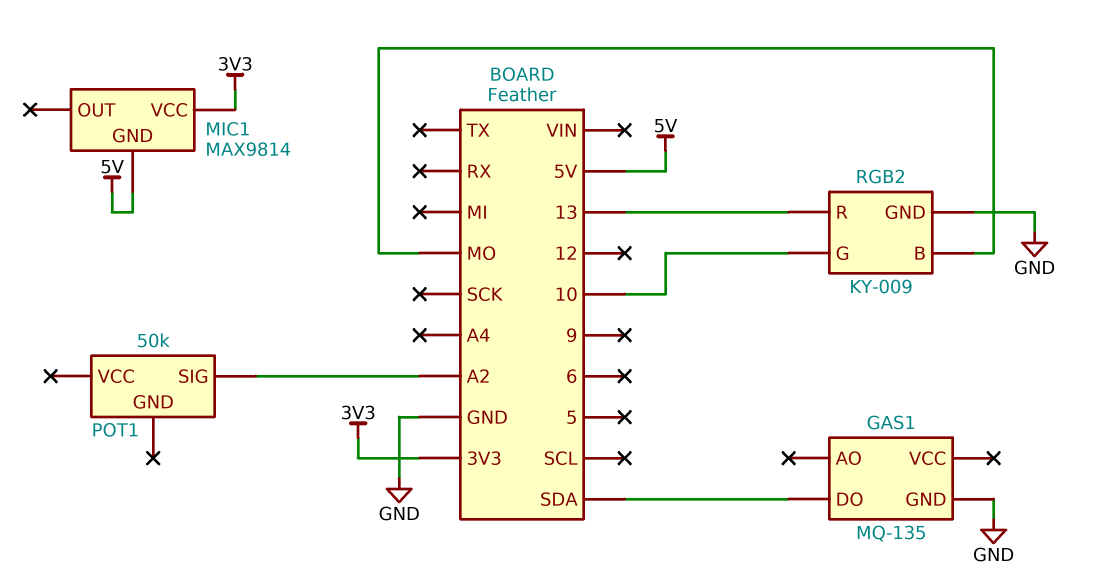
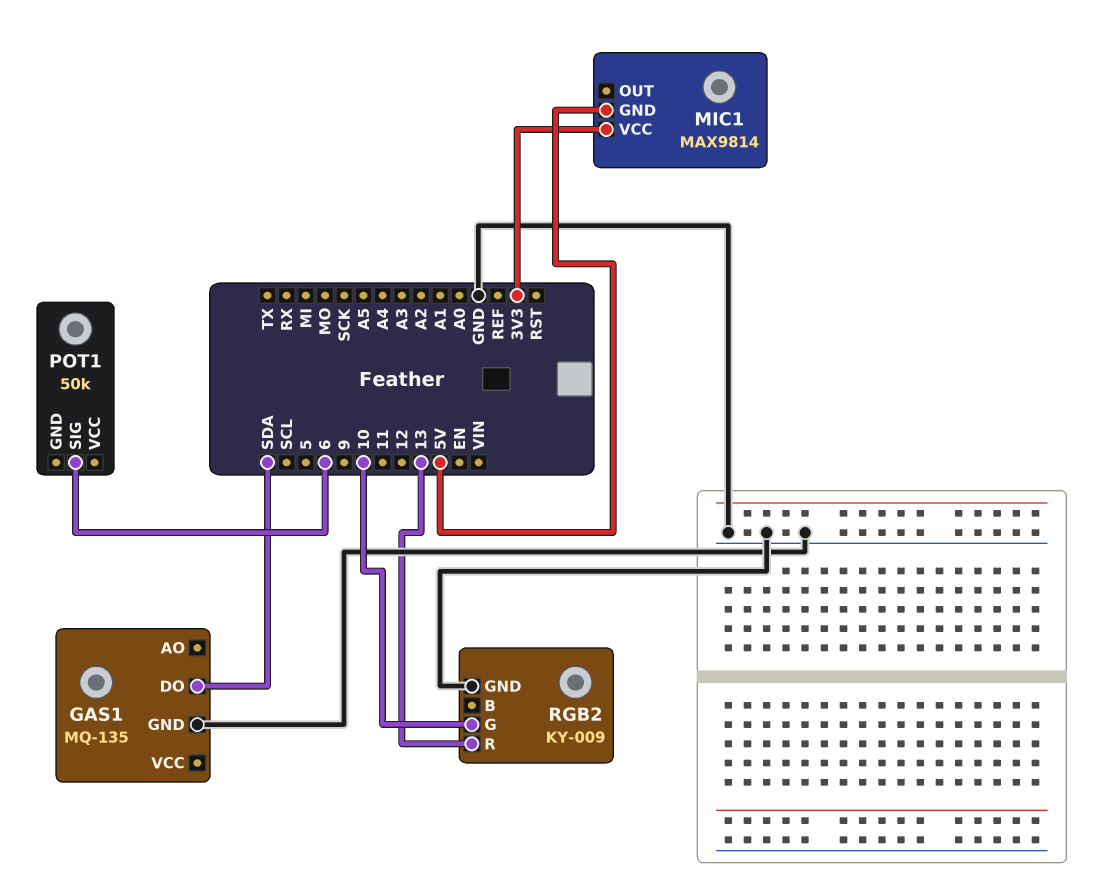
POT1 pin SIG: A2 -> 6
RGB2 pin B: MO -> none

